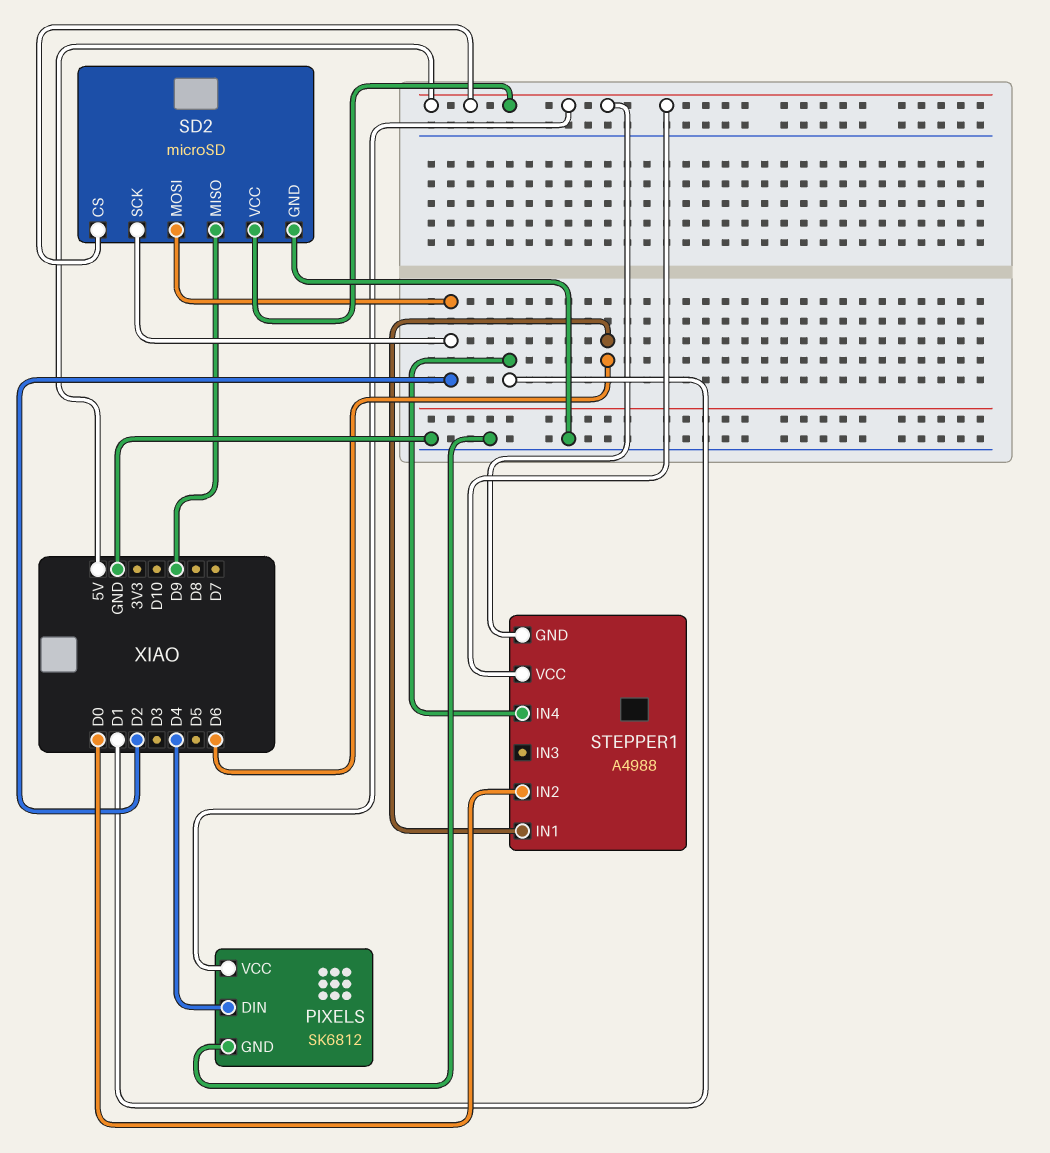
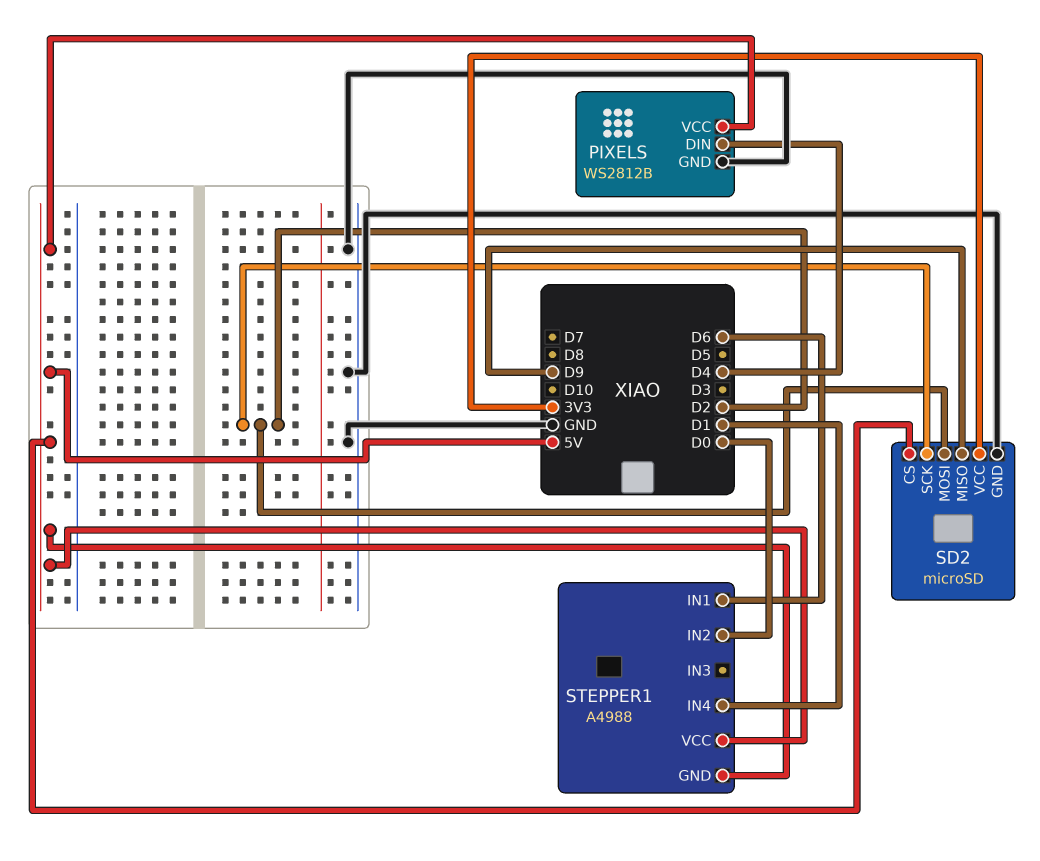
PIXELS: SK6812 -> WS2812B
SD2 pin VCC: 5V -> 3V3

